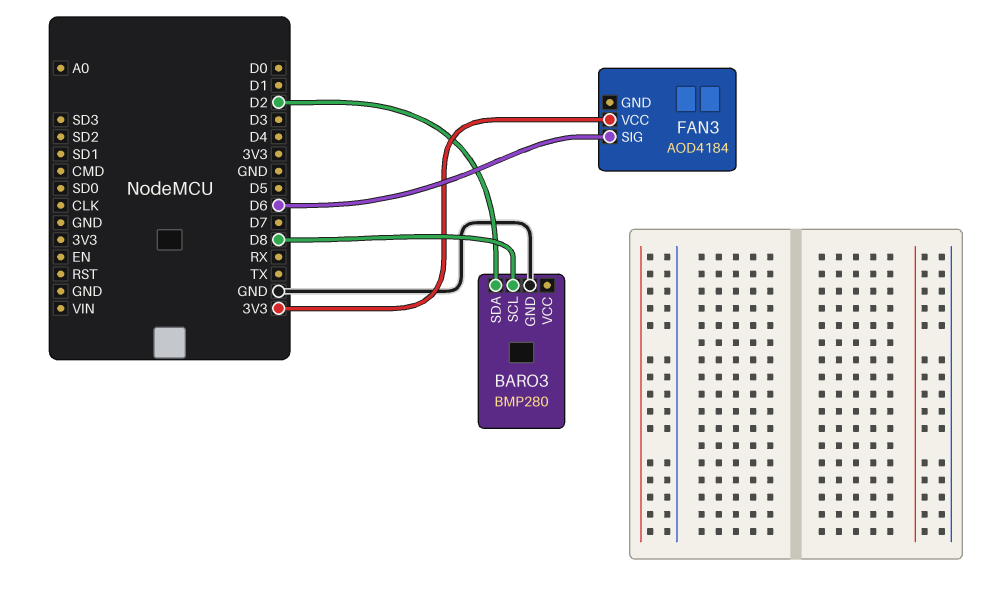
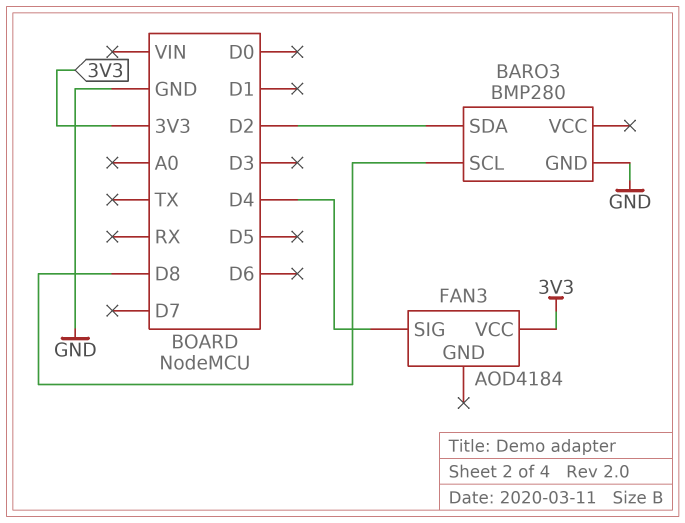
FAN3 pin SIG: D6 -> D4

